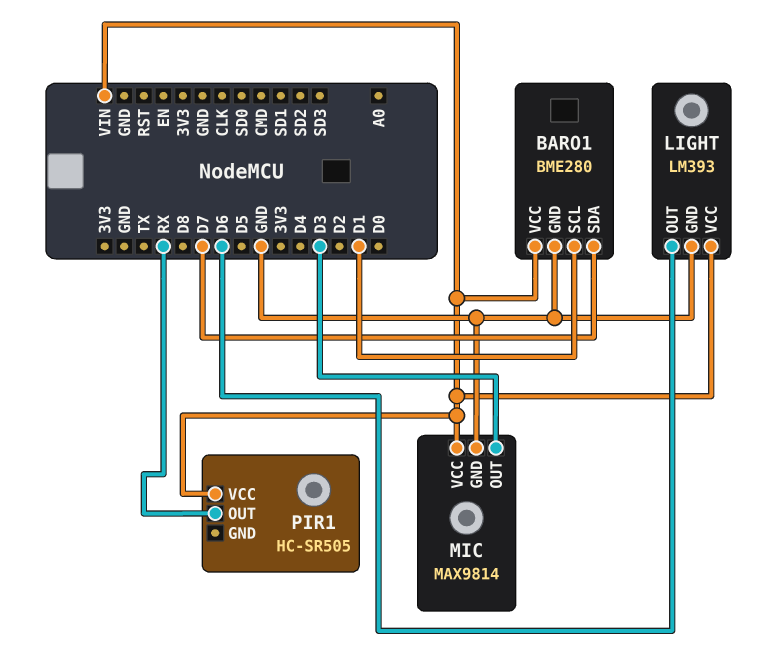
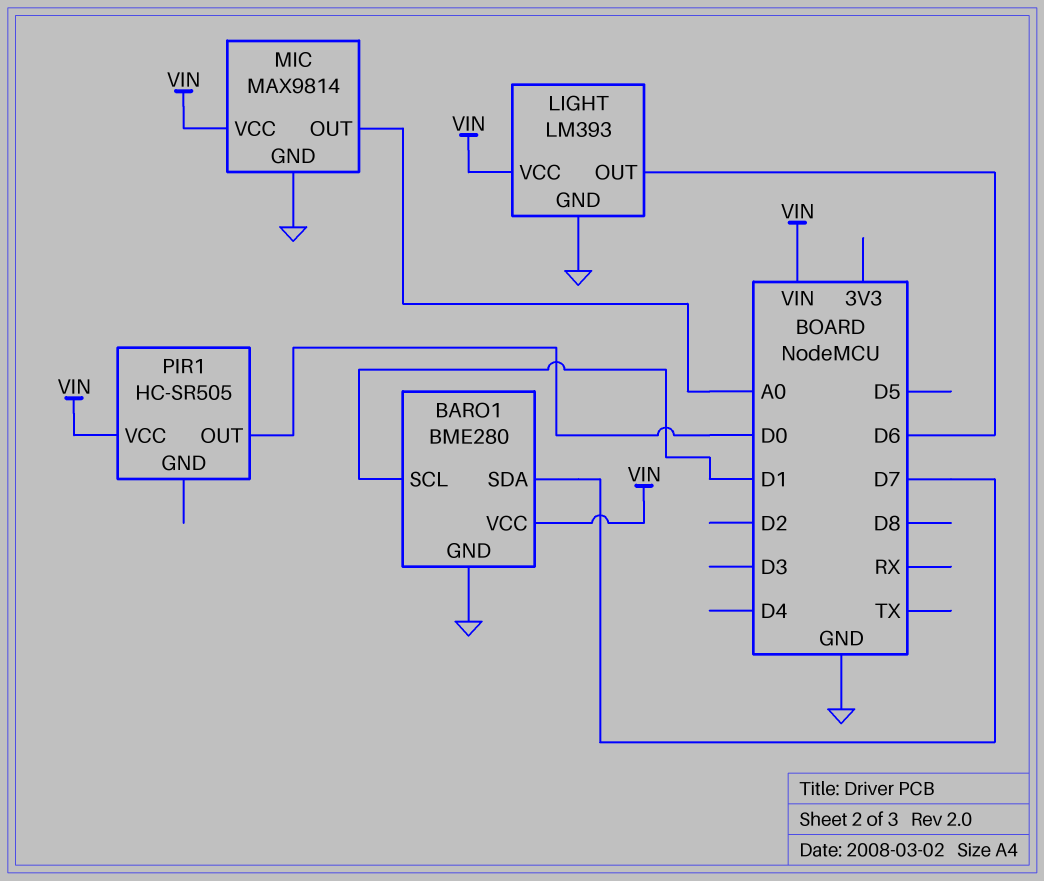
MIC pin OUT: D3 -> A0
PIR1 pin OUT: RX -> D0

